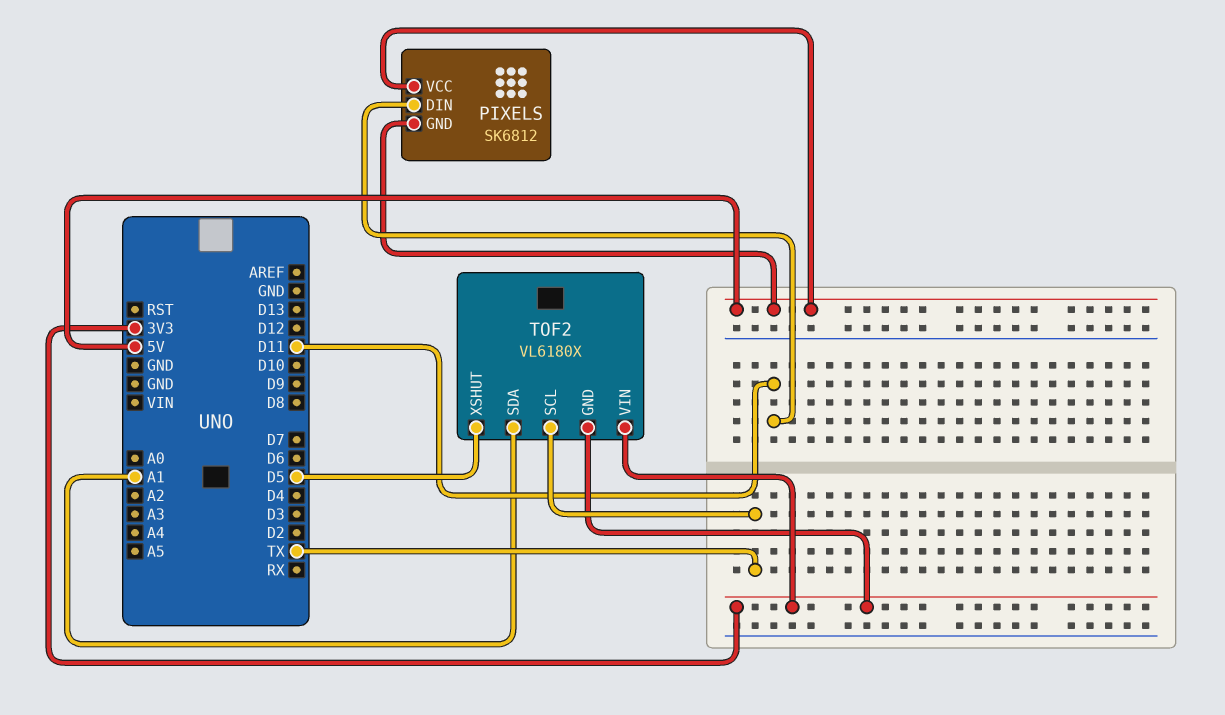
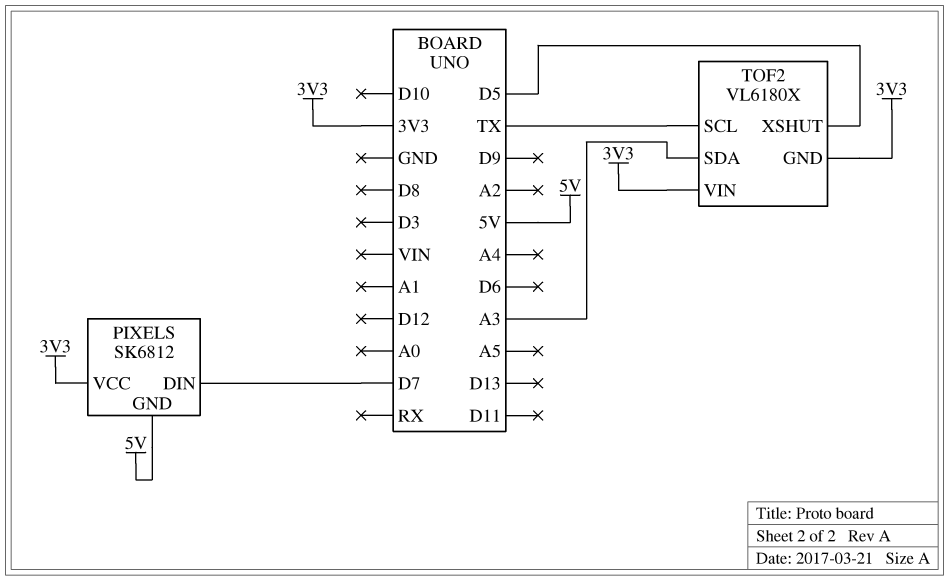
PIXELS pin DIN: D11 -> D7
PIXELS pin VCC: 5V -> 3V3
TOF2 pin SDA: A1 -> A3

